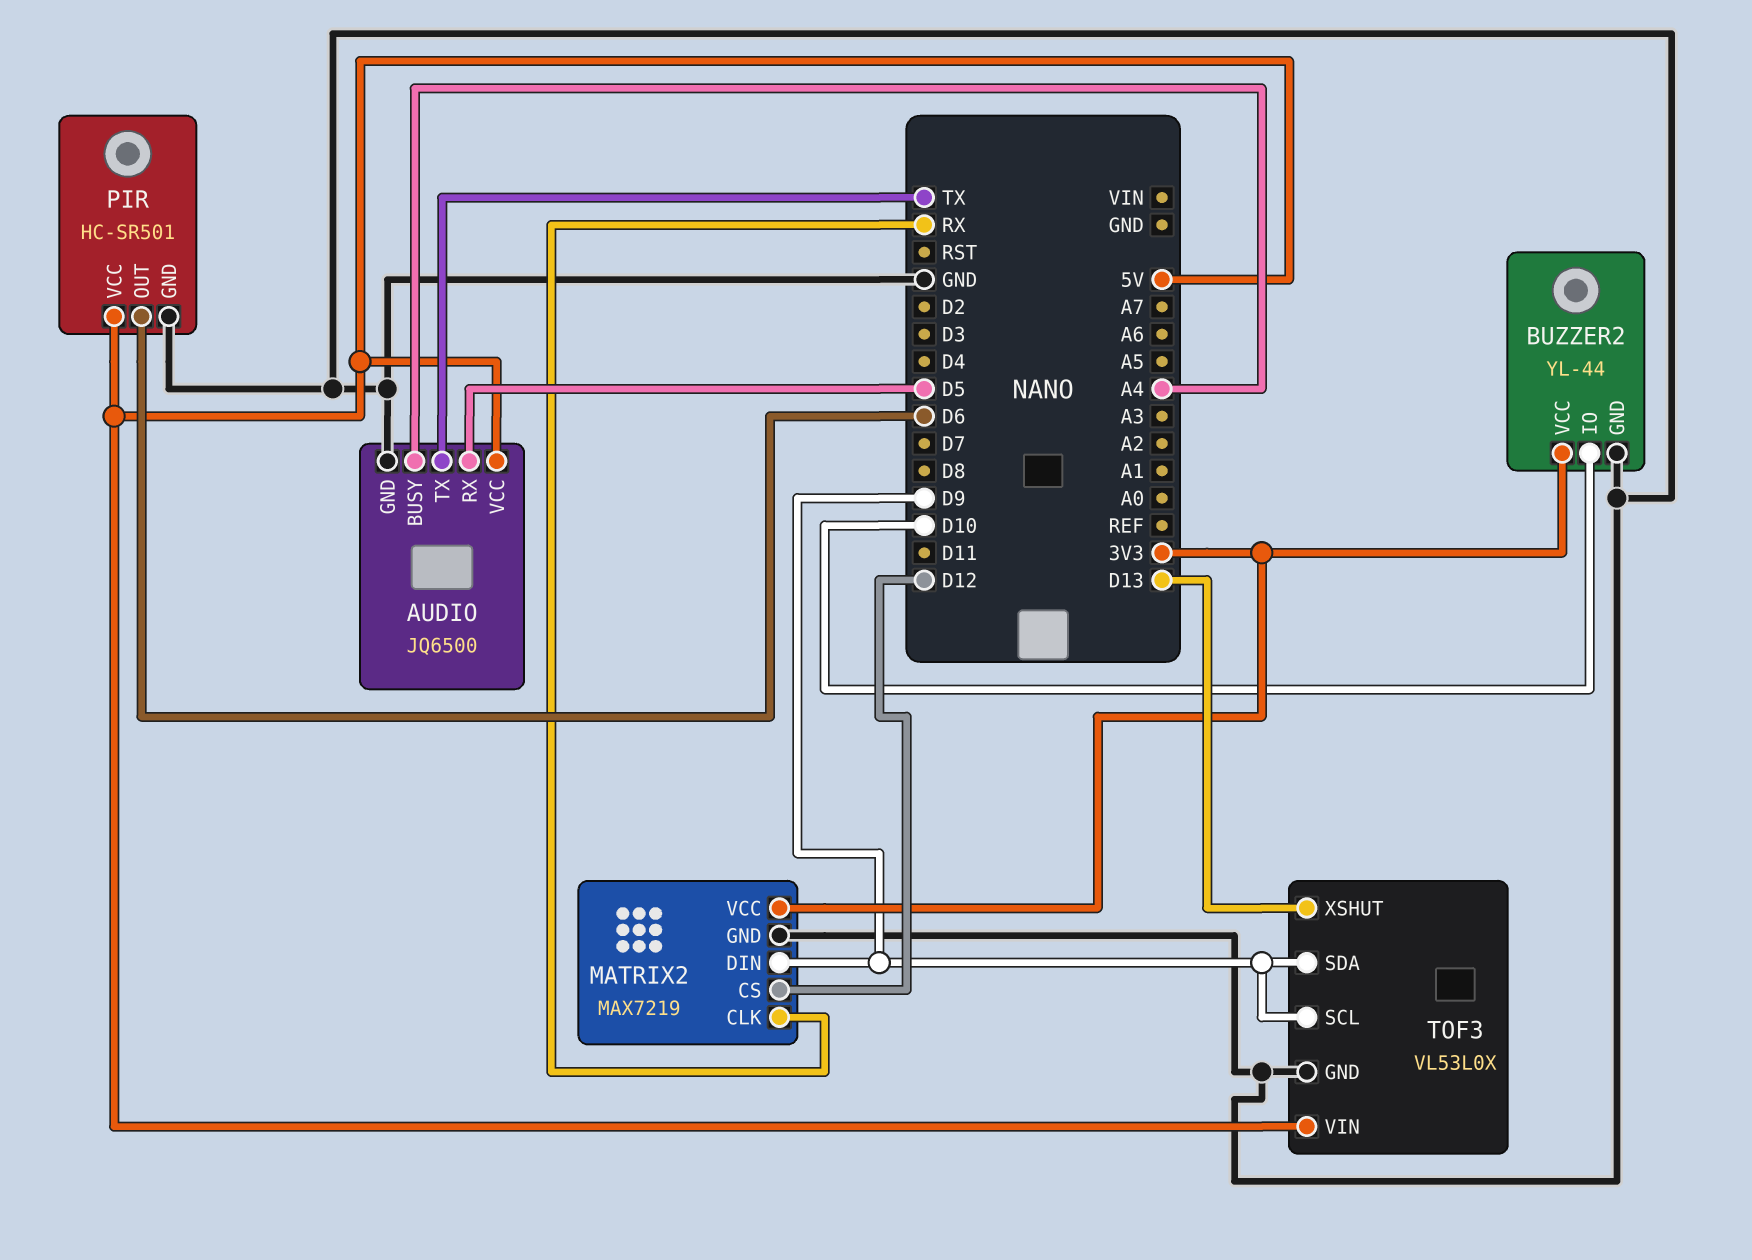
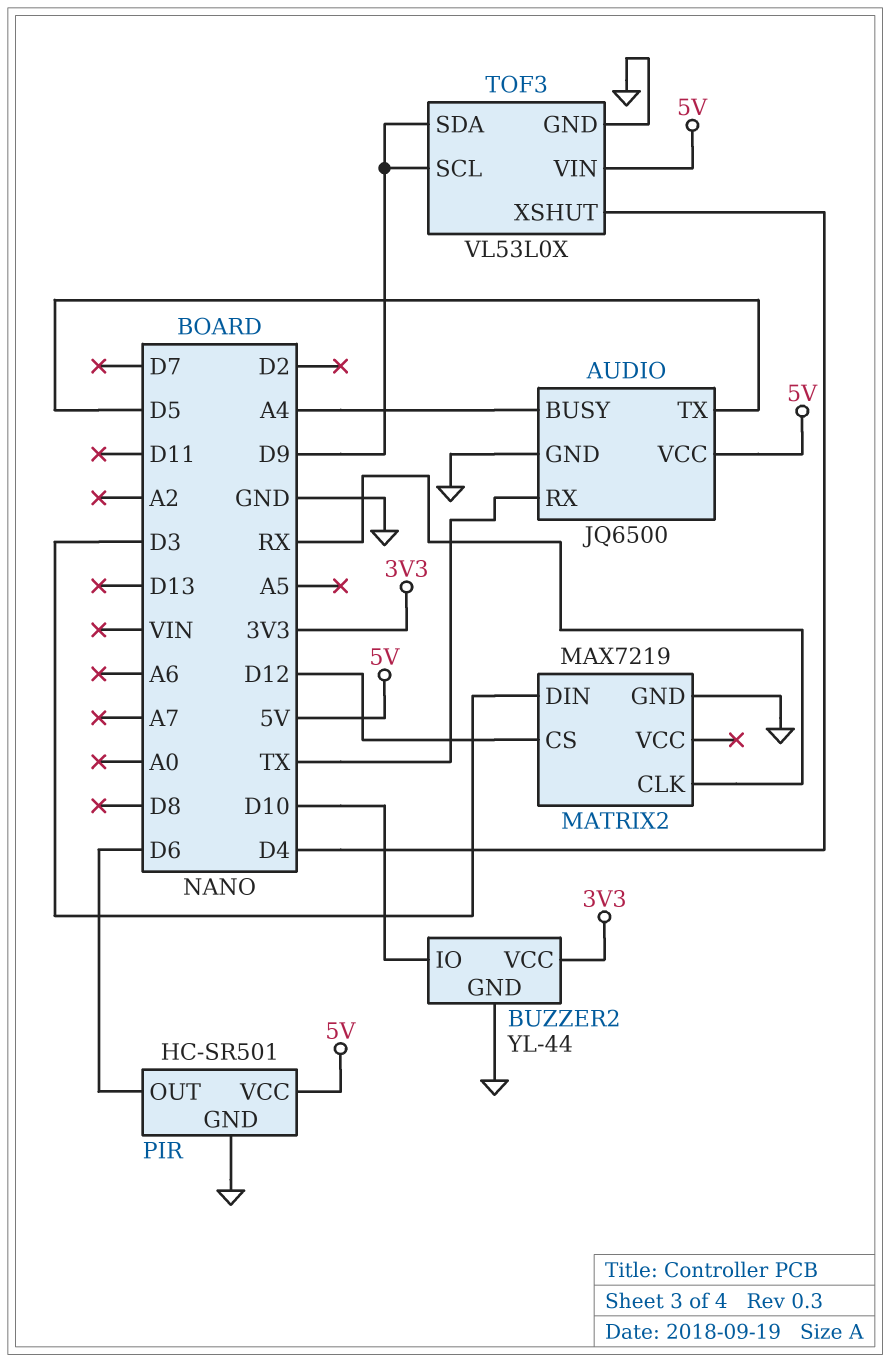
AUDIO pin RX: D5 -> TX
AUDIO pin TX: TX -> D5
MATRIX2 pin DIN: D9 -> D3
MATRIX2 pin VCC: 3V3 -> none
TOF3 pin XSHUT: D13 -> D4

